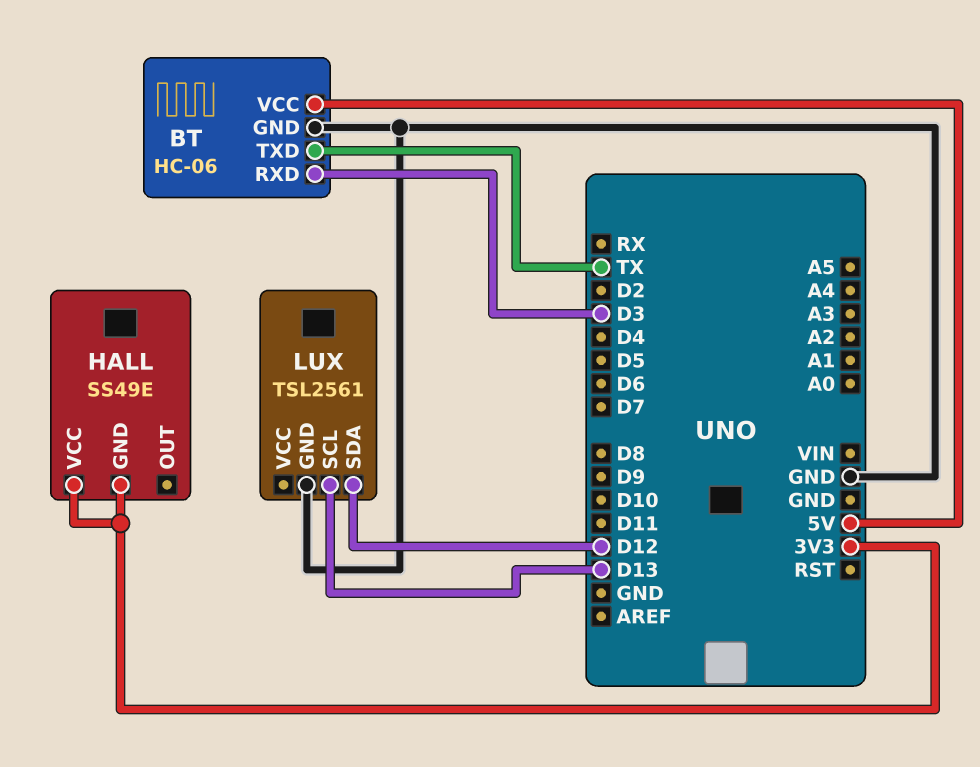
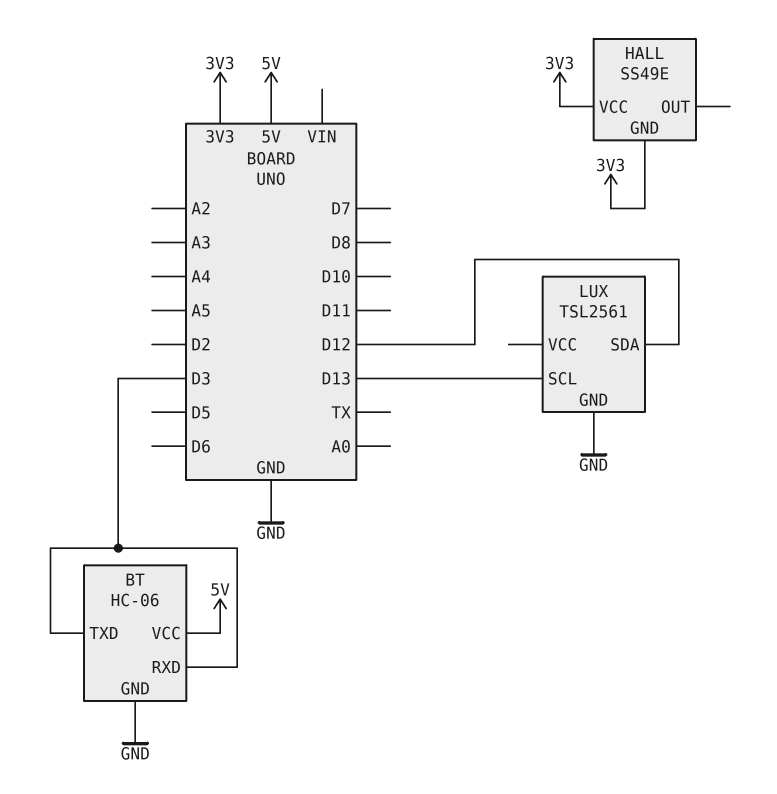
BT pin TXD: TX -> D3

